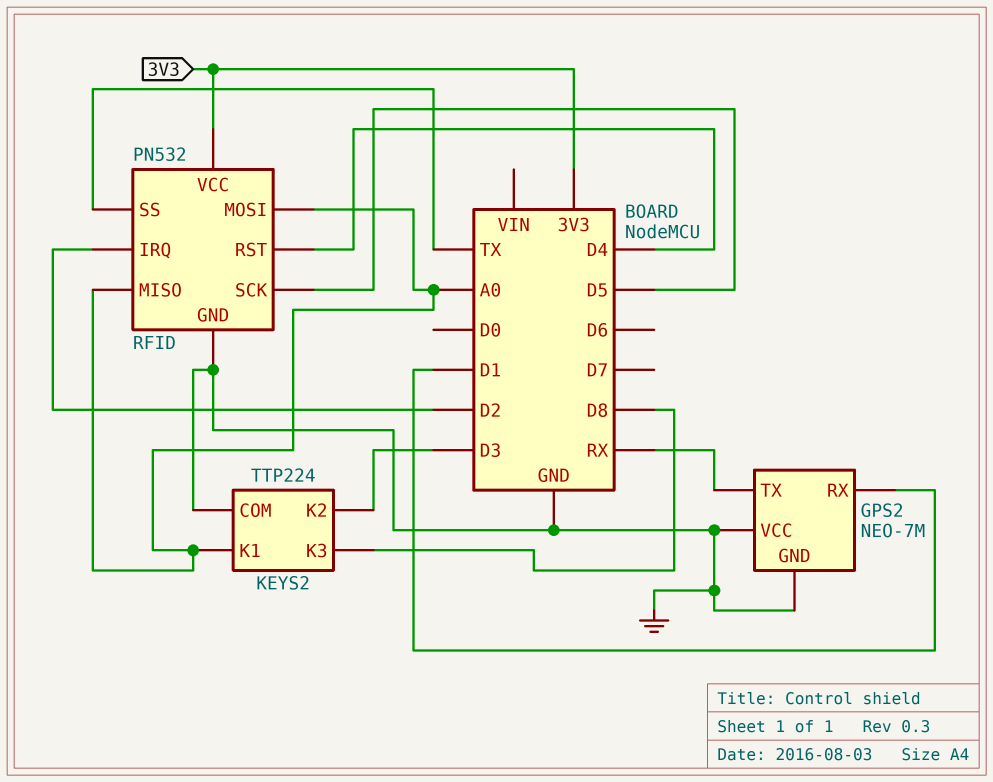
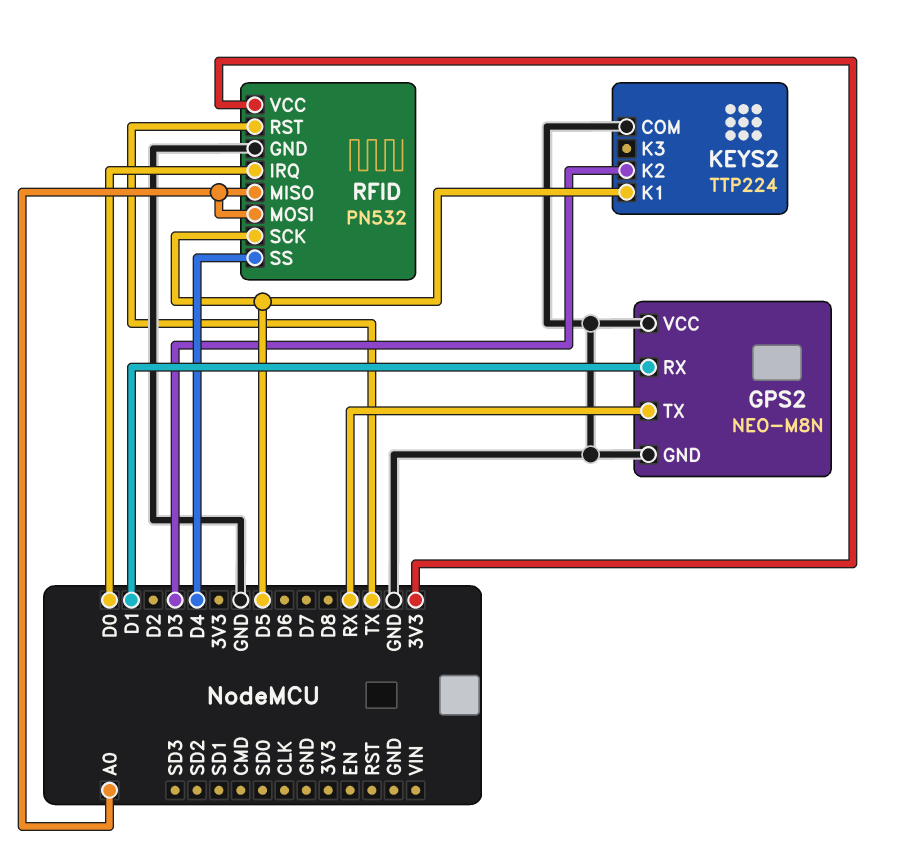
GPS2: NEO-7M -> NEO-M8N
KEYS2 pin K1: A0 -> D5
KEYS2 pin K3: D8 -> none
RFID pin IRQ: D2 -> D0
RFID pin RST: D4 -> TX
RFID pin SS: TX -> D4

